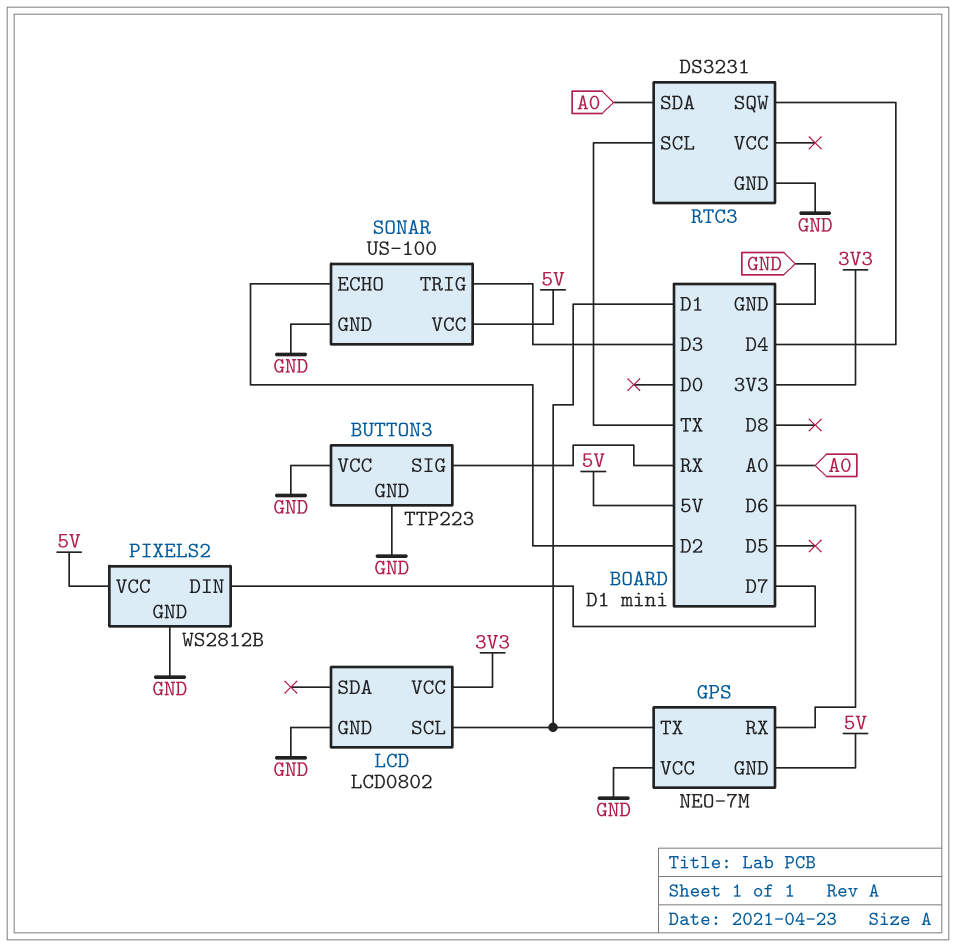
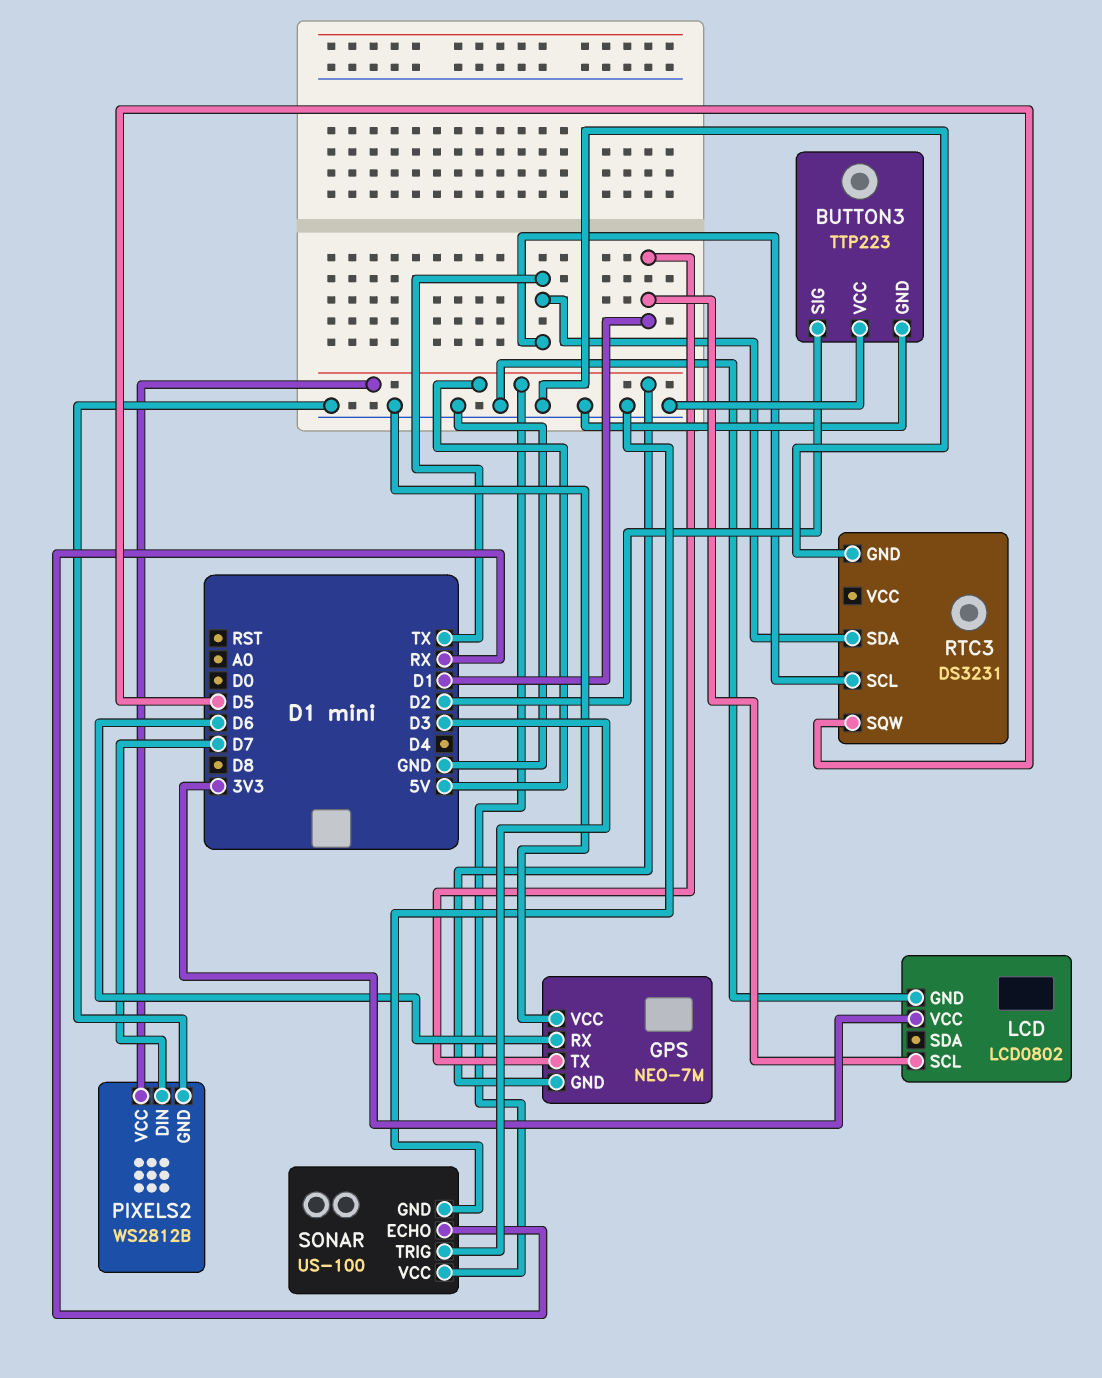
BUTTON3 pin SIG: RX -> D2
RTC3 pin SDA: A0 -> TX
RTC3 pin SQW: D4 -> D5
SONAR pin ECHO: D2 -> RX

